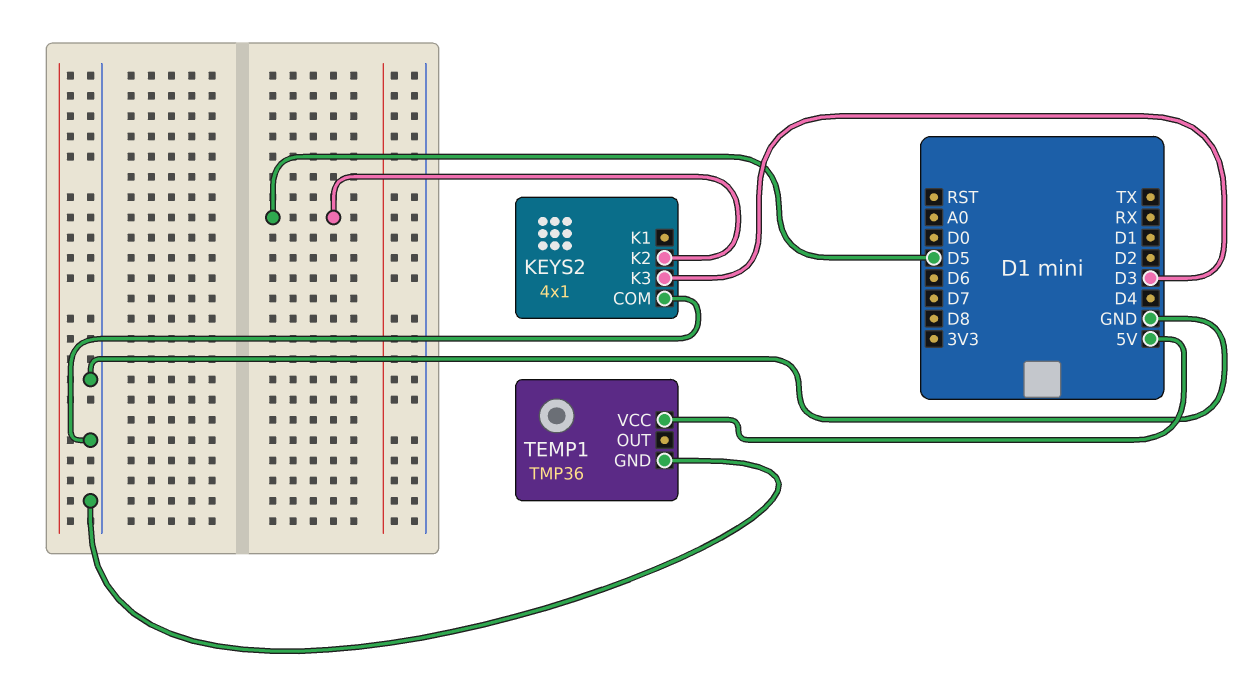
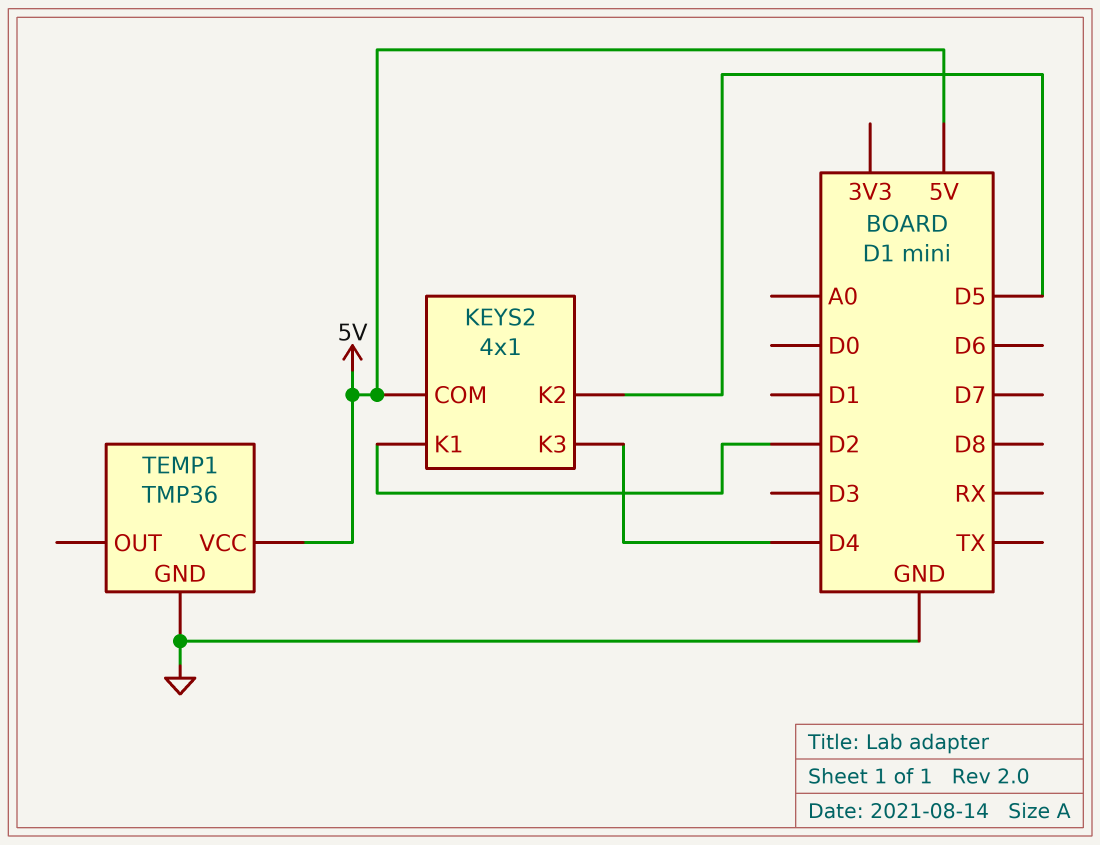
KEYS2 pin COM: GND -> 5V
KEYS2 pin K1: none -> D2
KEYS2 pin K3: D3 -> D4

